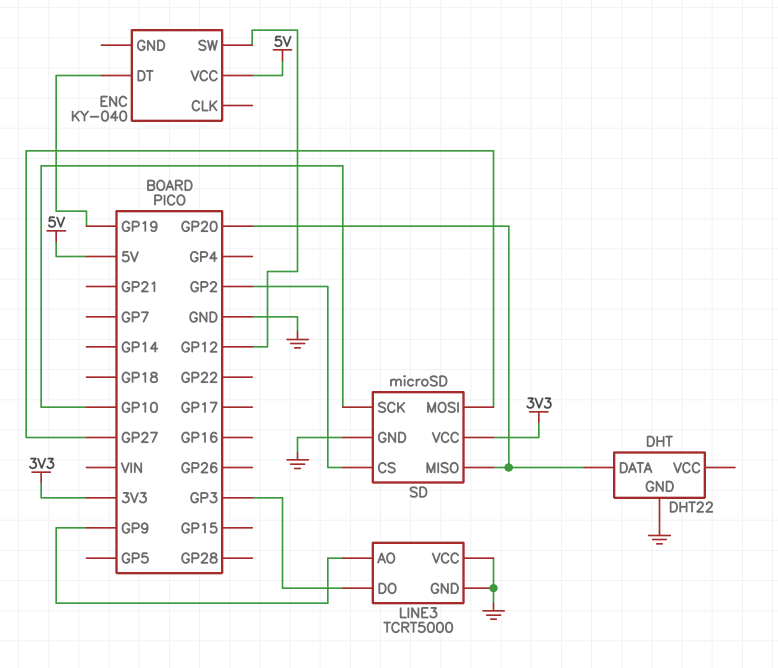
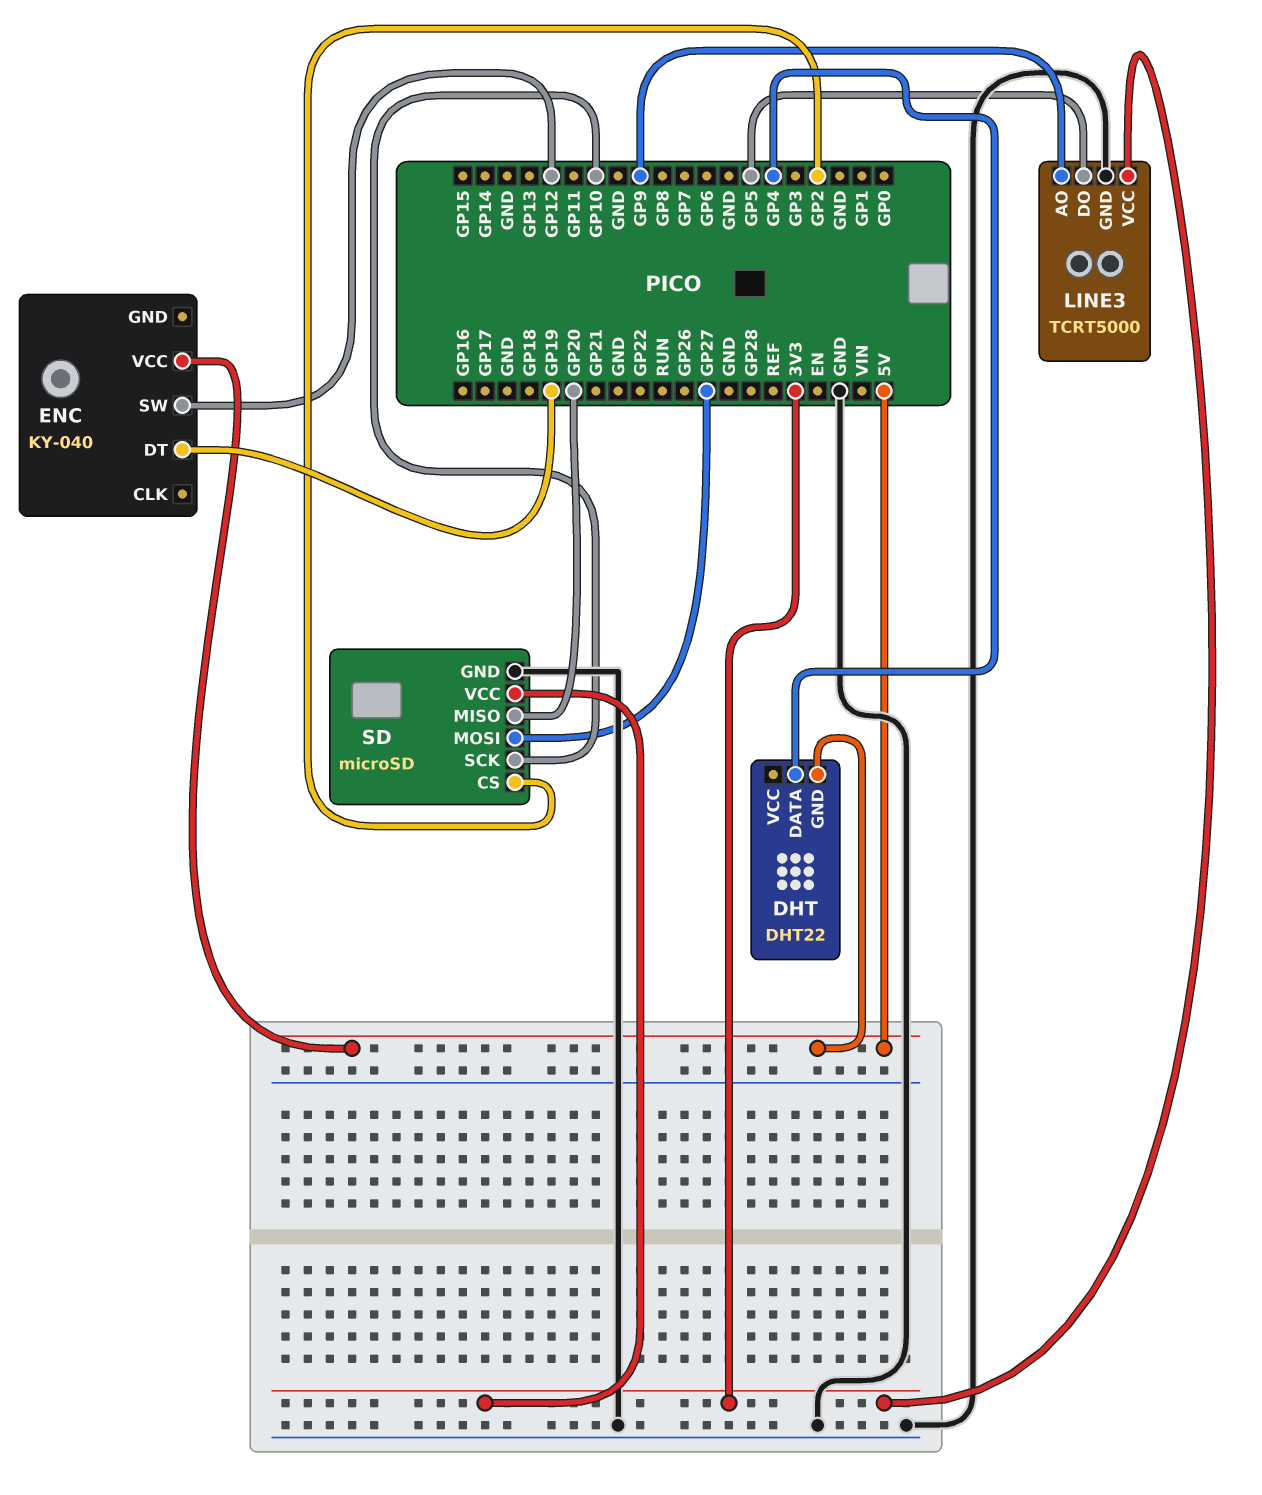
DHT pin DATA: GP20 -> GP4
DHT pin GND: GND -> 5V
LINE3 pin DO: GP3 -> GP5
LINE3 pin VCC: GND -> 3V3

